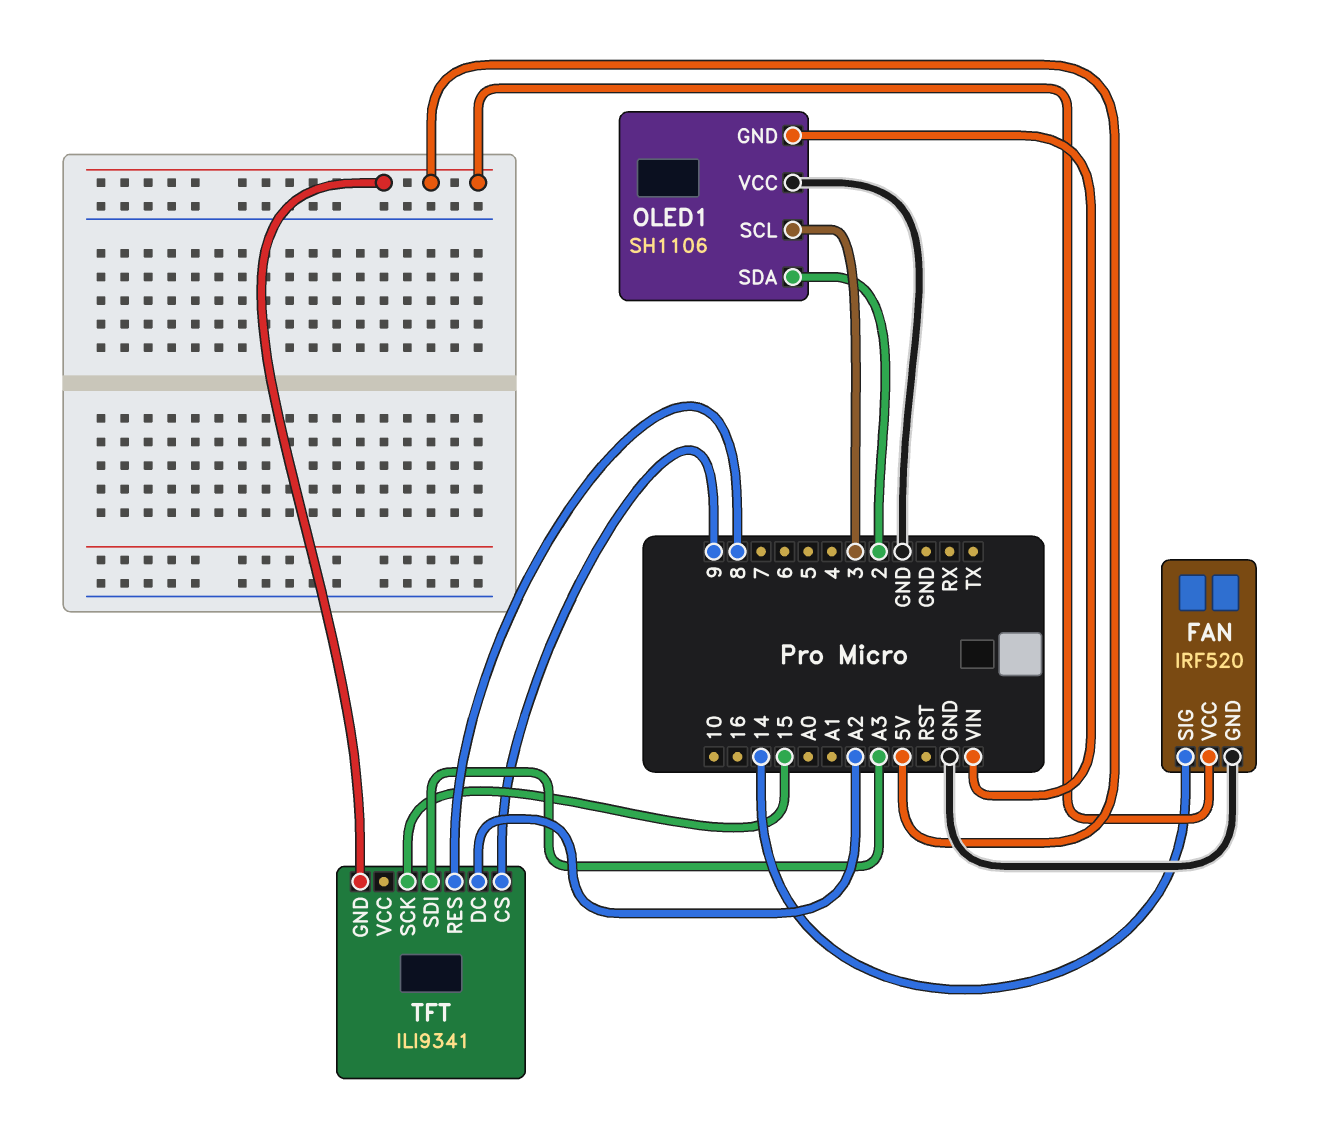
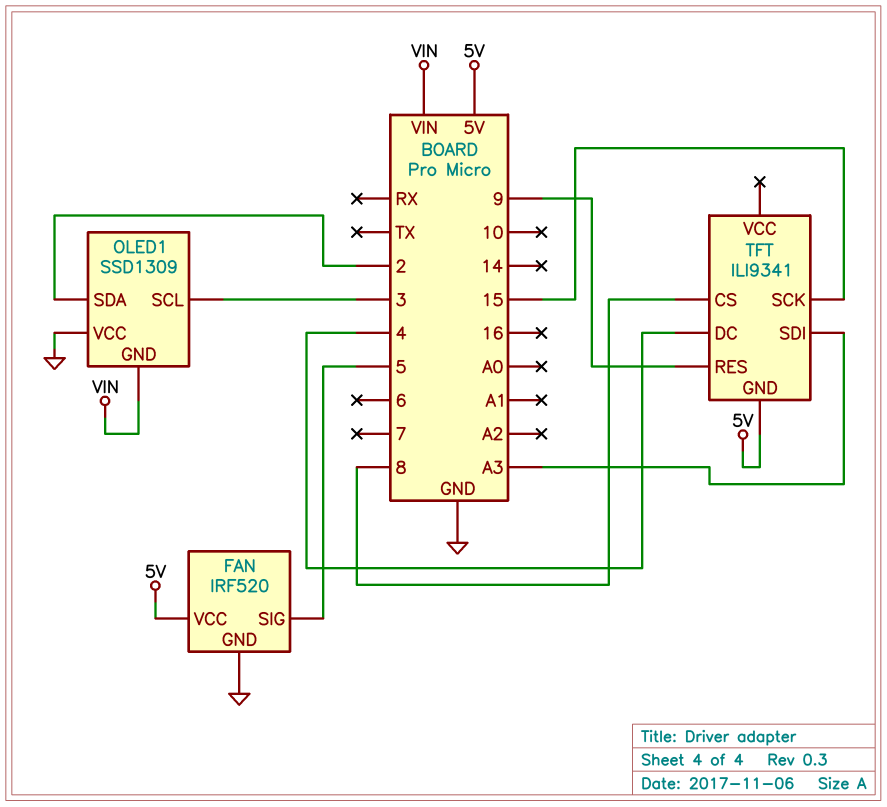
FAN pin SIG: 14 -> 5
OLED1: SH1106 -> SSD1309
TFT pin CS: 9 -> 8
TFT pin DC: A2 -> 4
TFT pin RES: 8 -> 9

